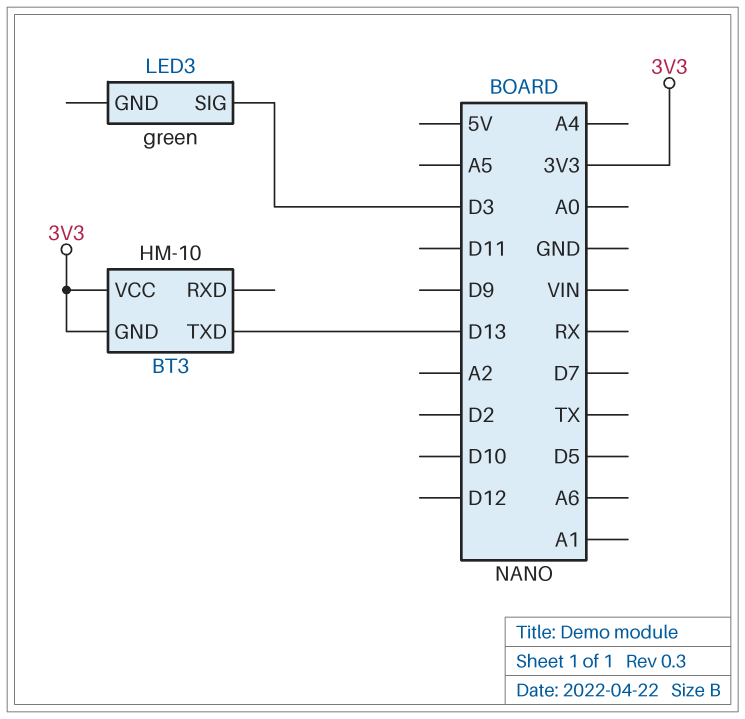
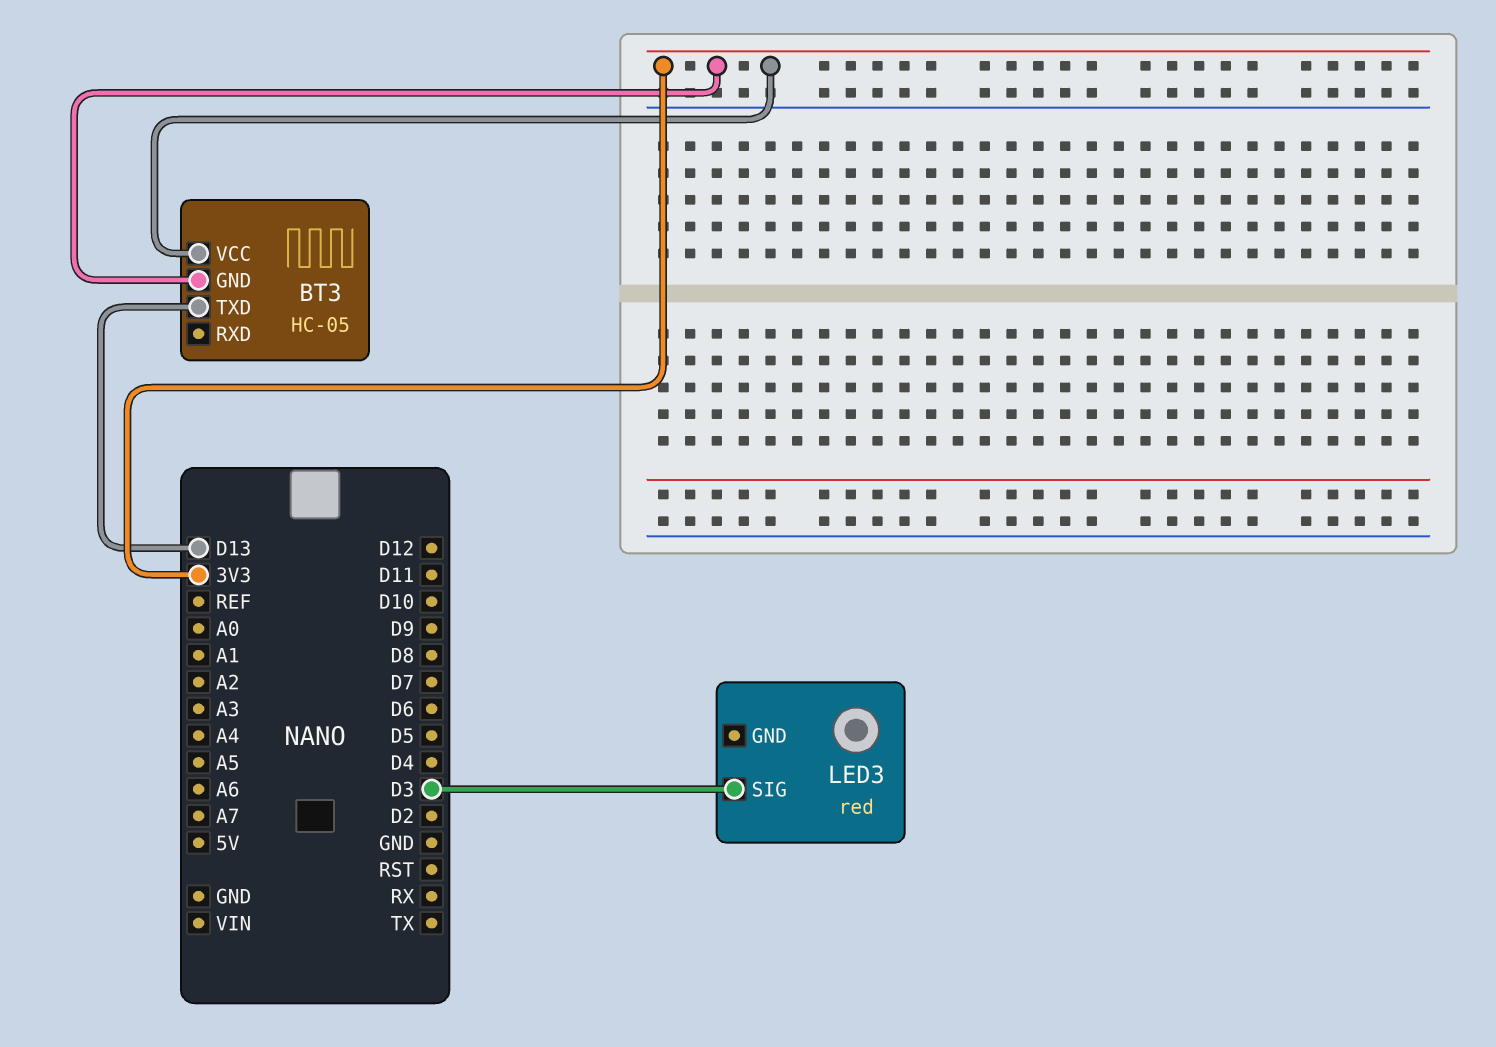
BT3: HM-10 -> HC-05
LED3: green -> red

